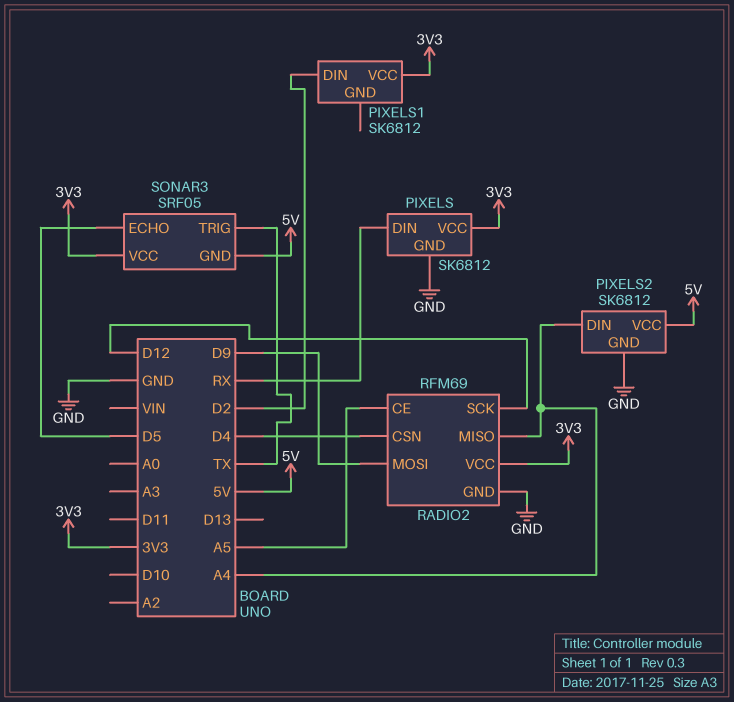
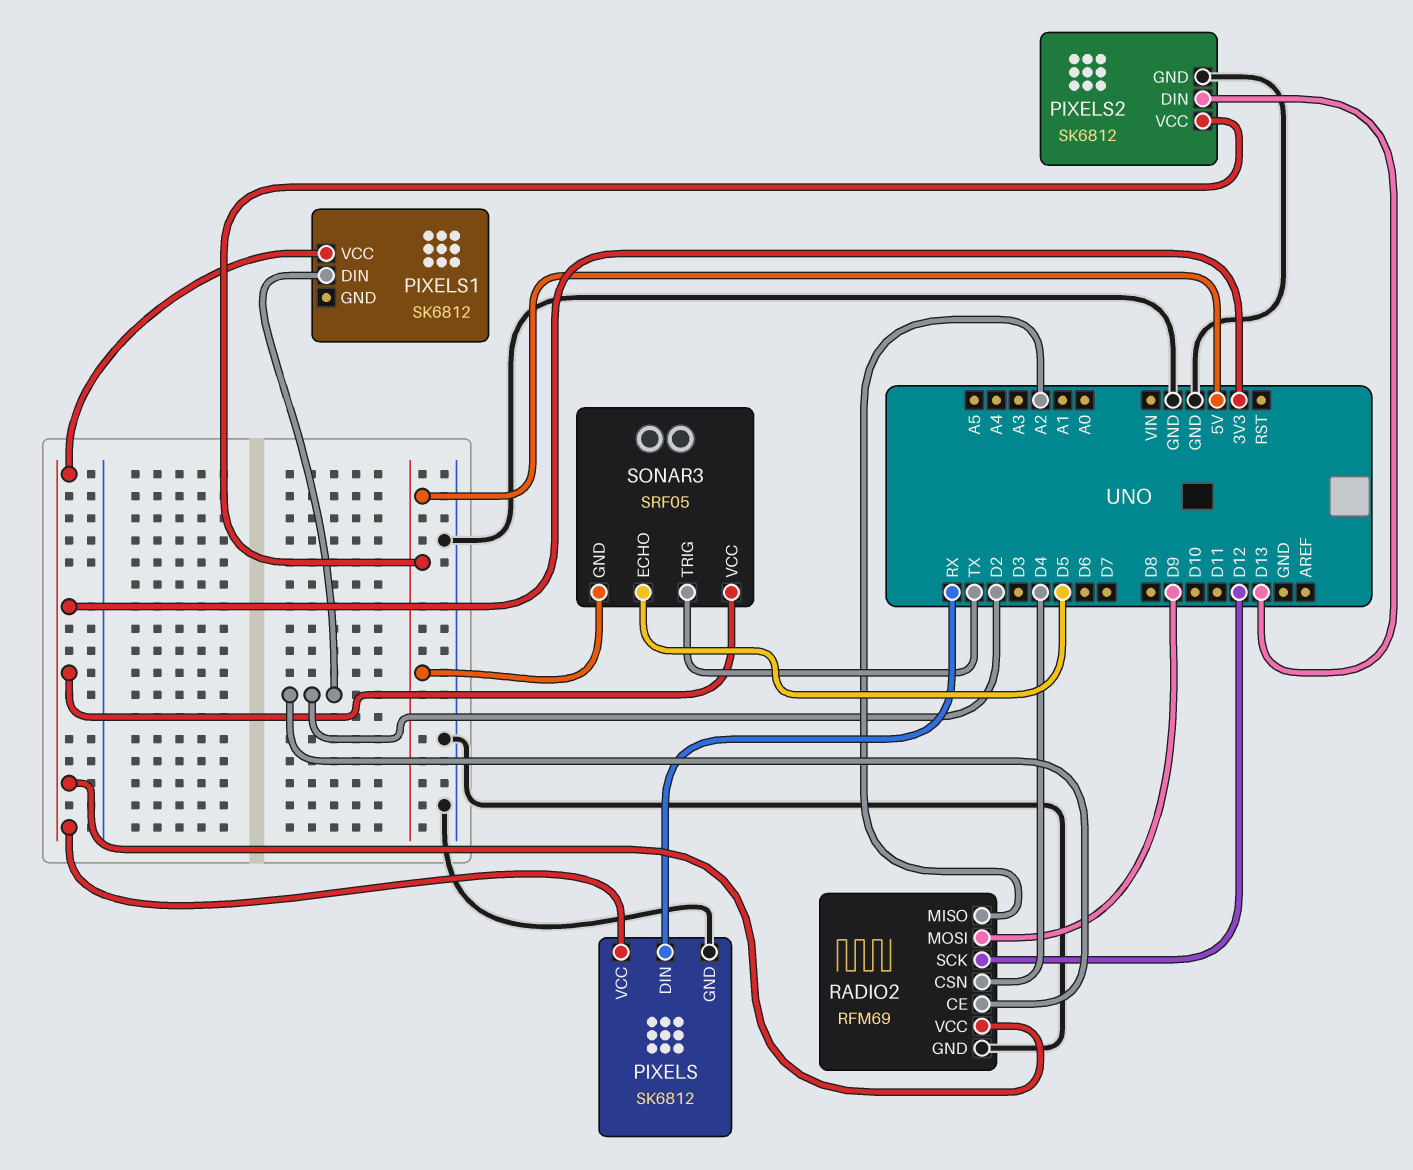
PIXELS2 pin DIN: A4 -> D13
RADIO2 pin CE: A5 -> D2
RADIO2 pin MISO: A4 -> A2

